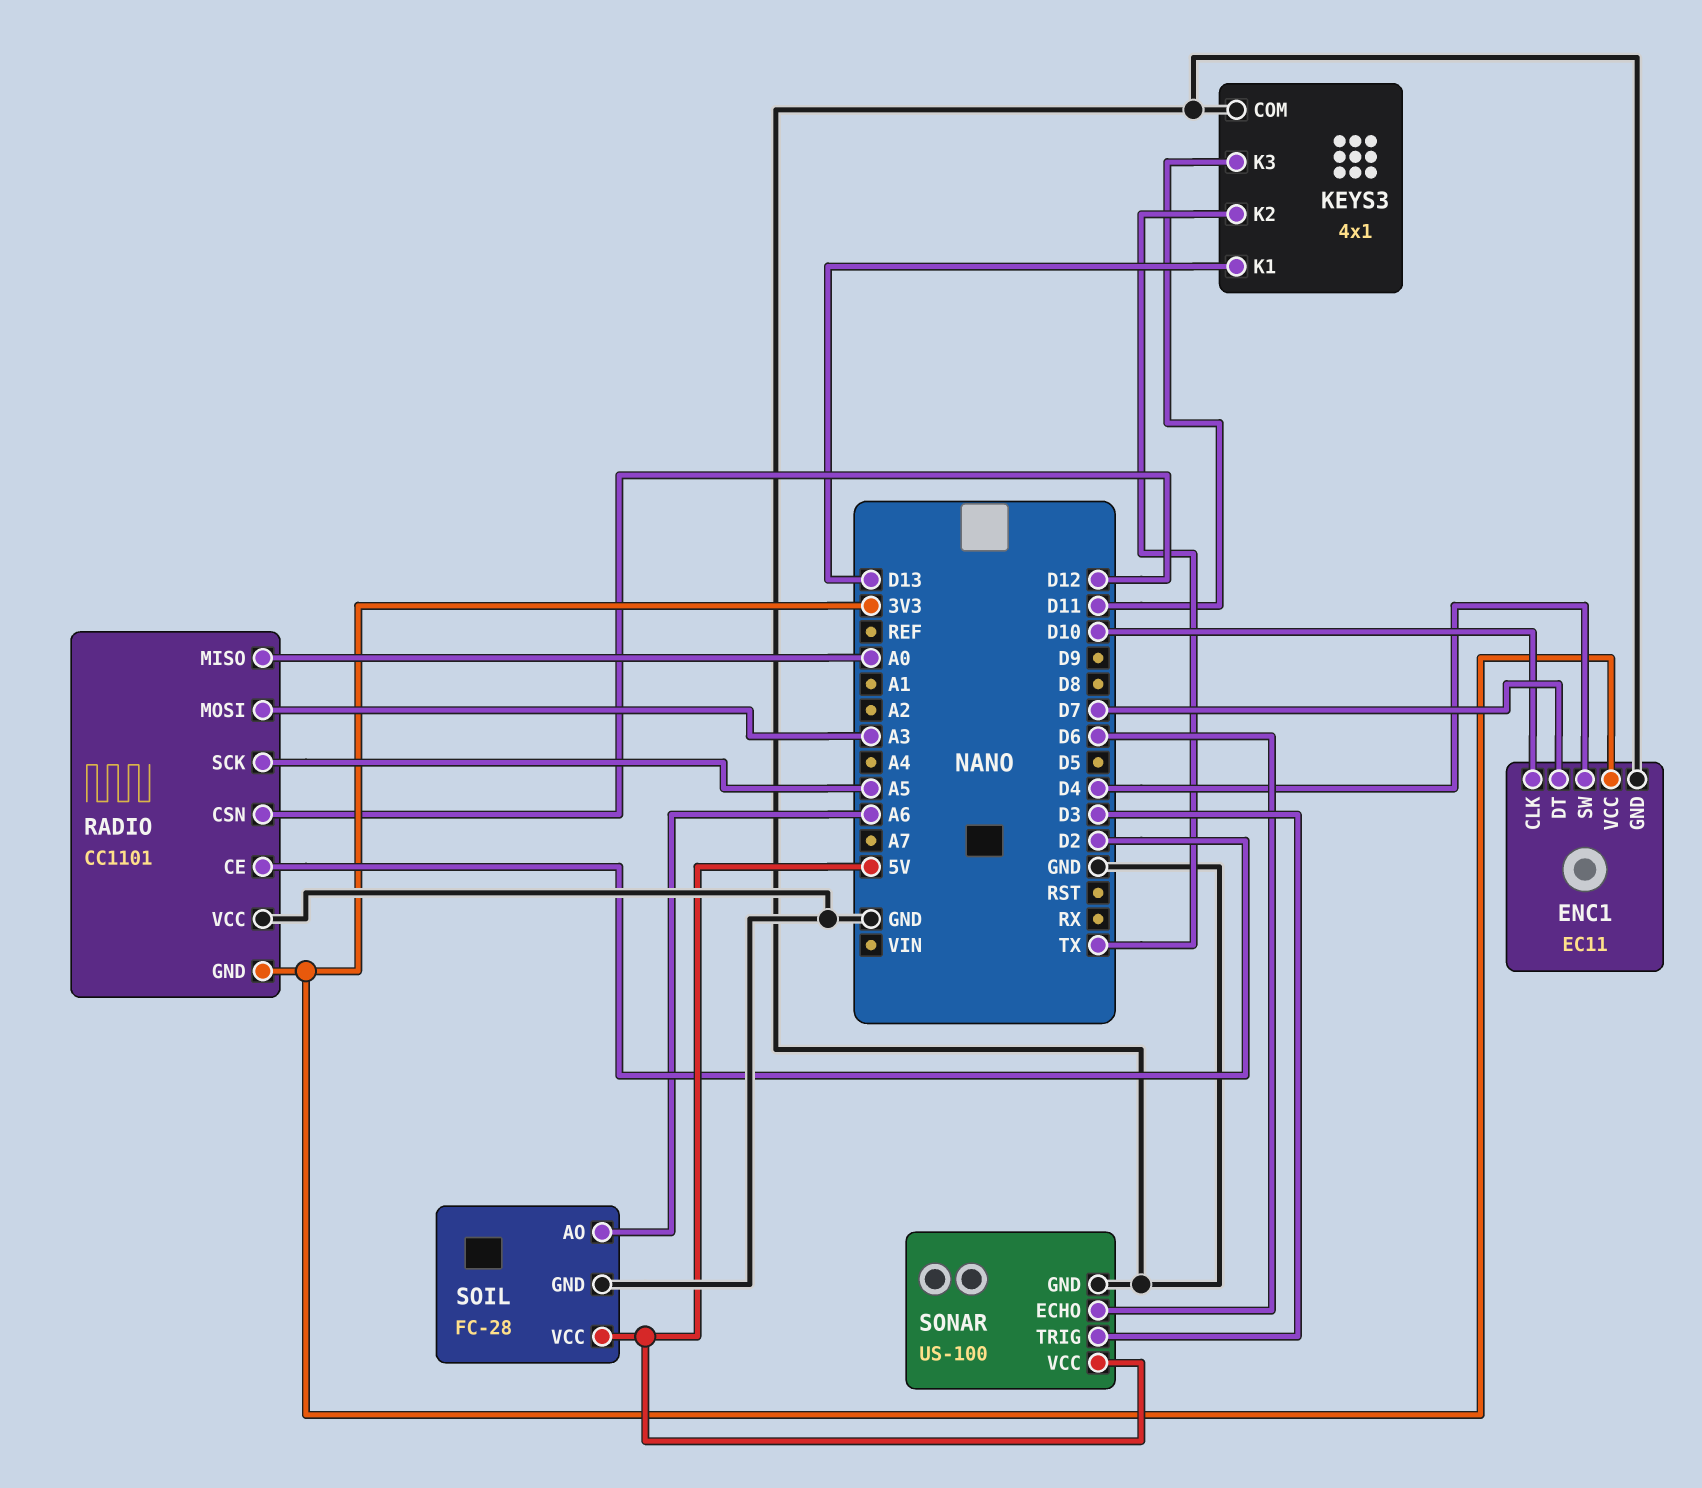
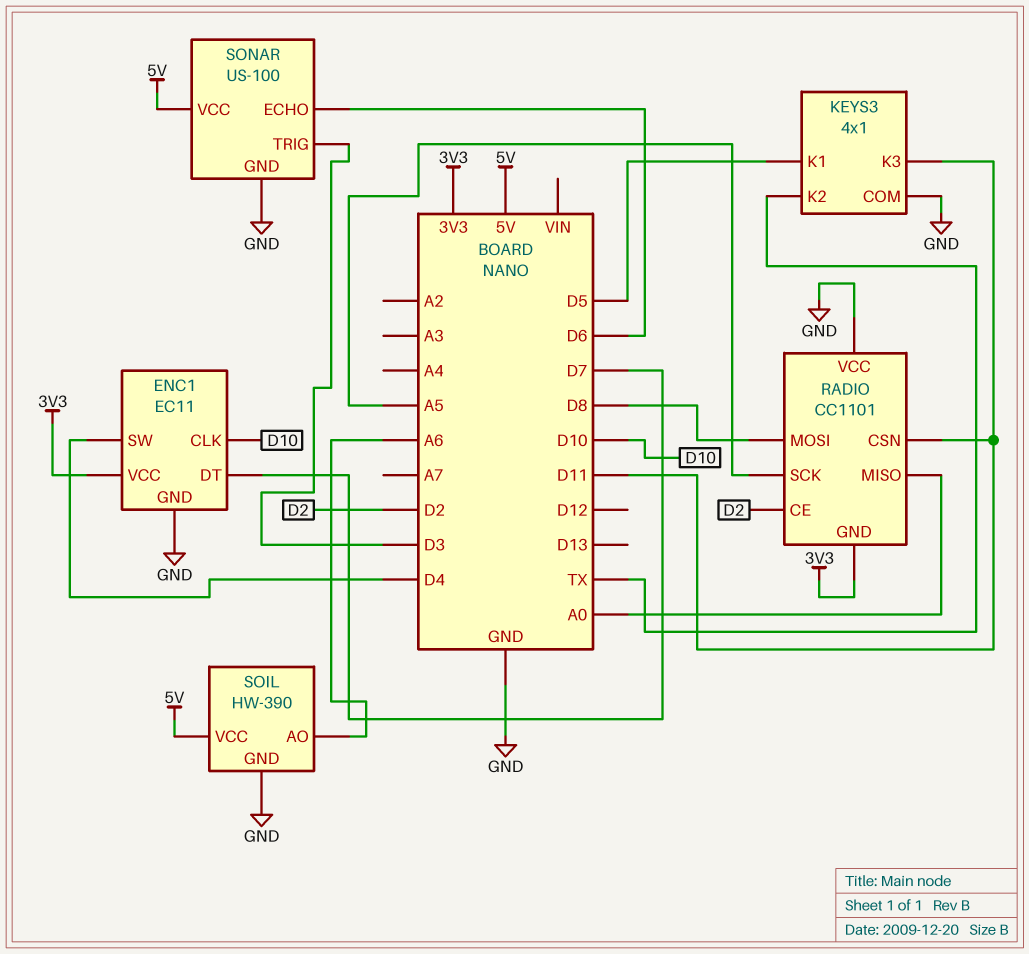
KEYS3 pin K1: D13 -> D5
RADIO pin CSN: D12 -> D11
RADIO pin MOSI: A3 -> D8
SOIL: FC-28 -> HW-390

